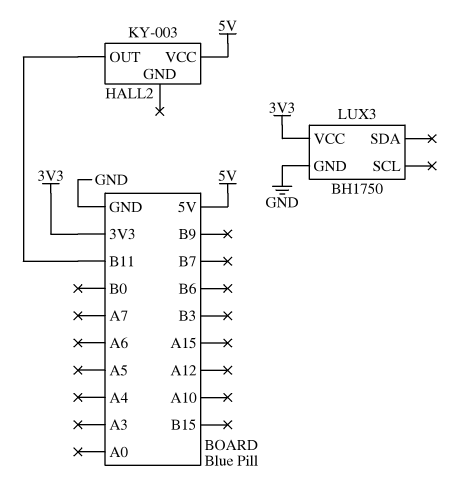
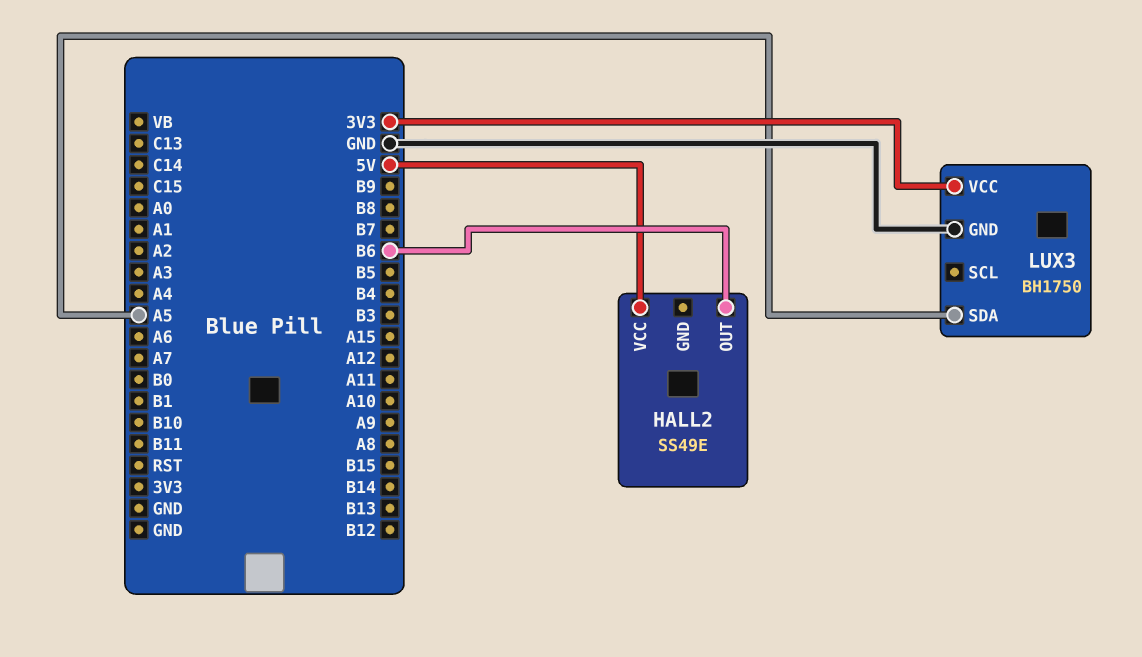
HALL2: KY-003 -> SS49E
HALL2 pin OUT: B11 -> B6
LUX3 pin SDA: none -> A5

